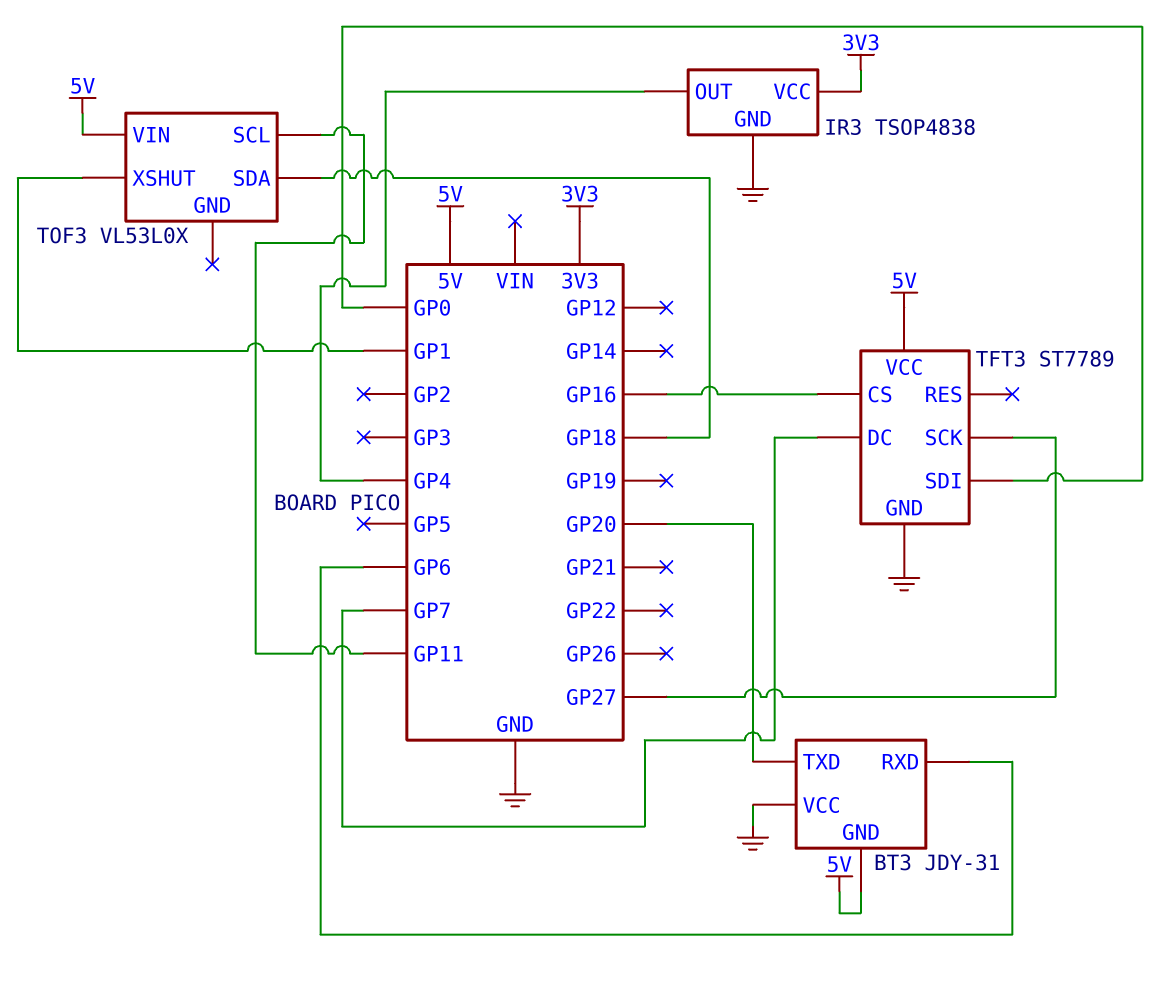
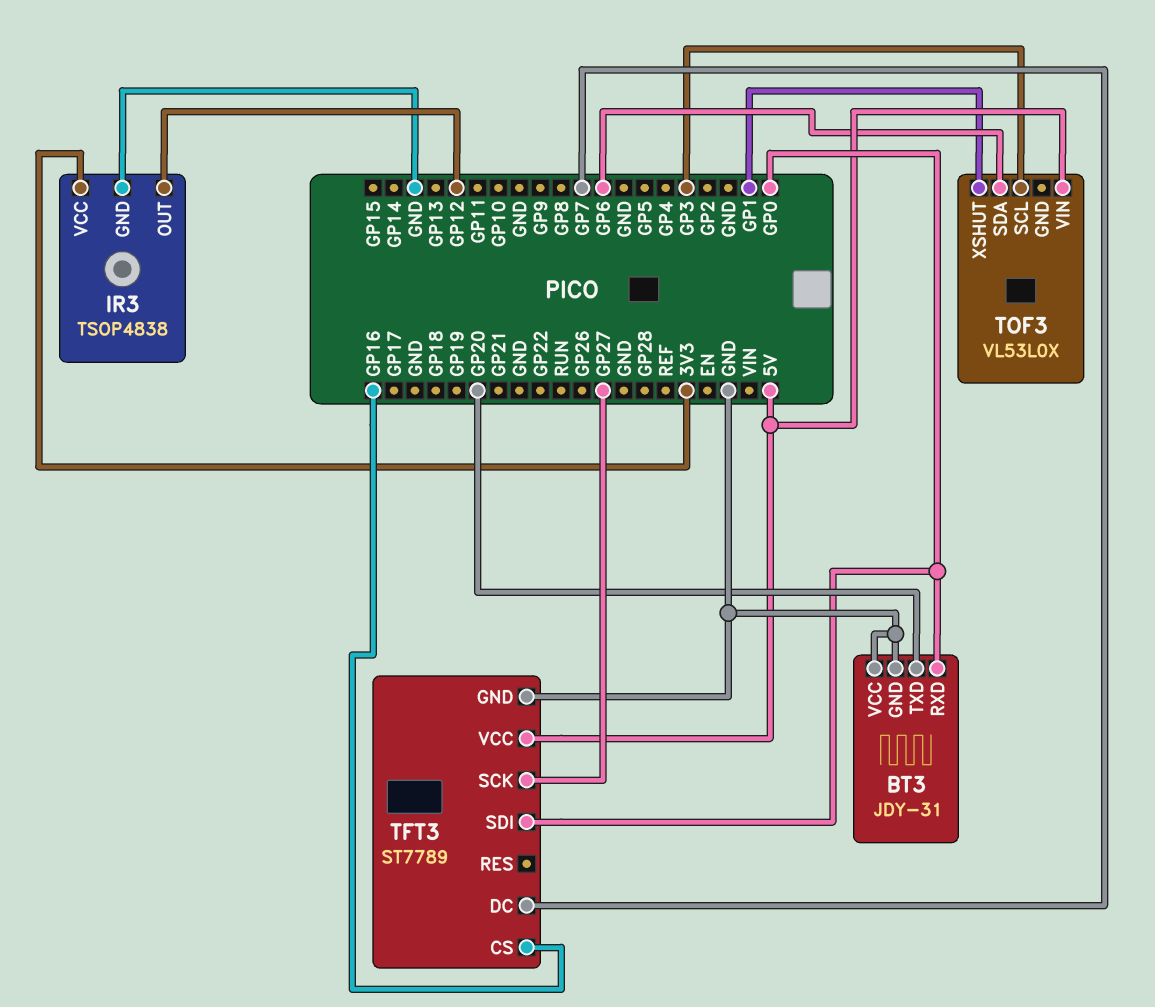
BT3 pin GND: 5V -> GND
BT3 pin RXD: GP6 -> GP0
IR3 pin OUT: GP4 -> GP12
TOF3 pin SCL: GP11 -> GP3
TOF3 pin SDA: GP18 -> GP6

